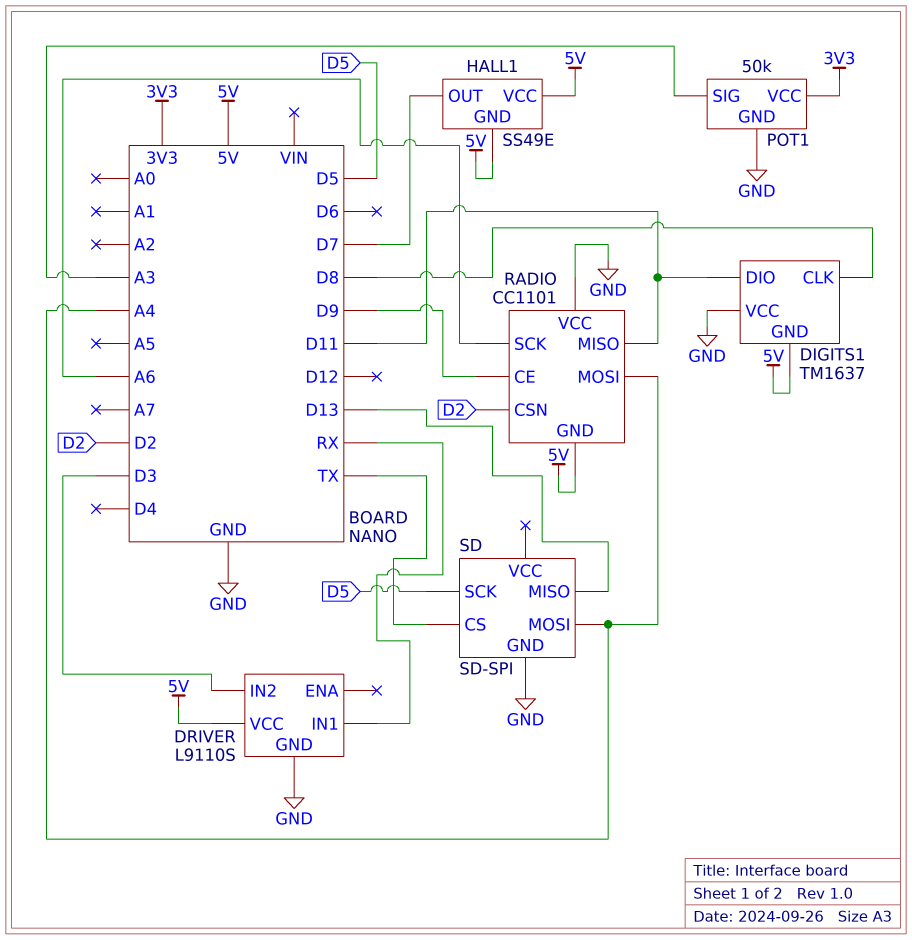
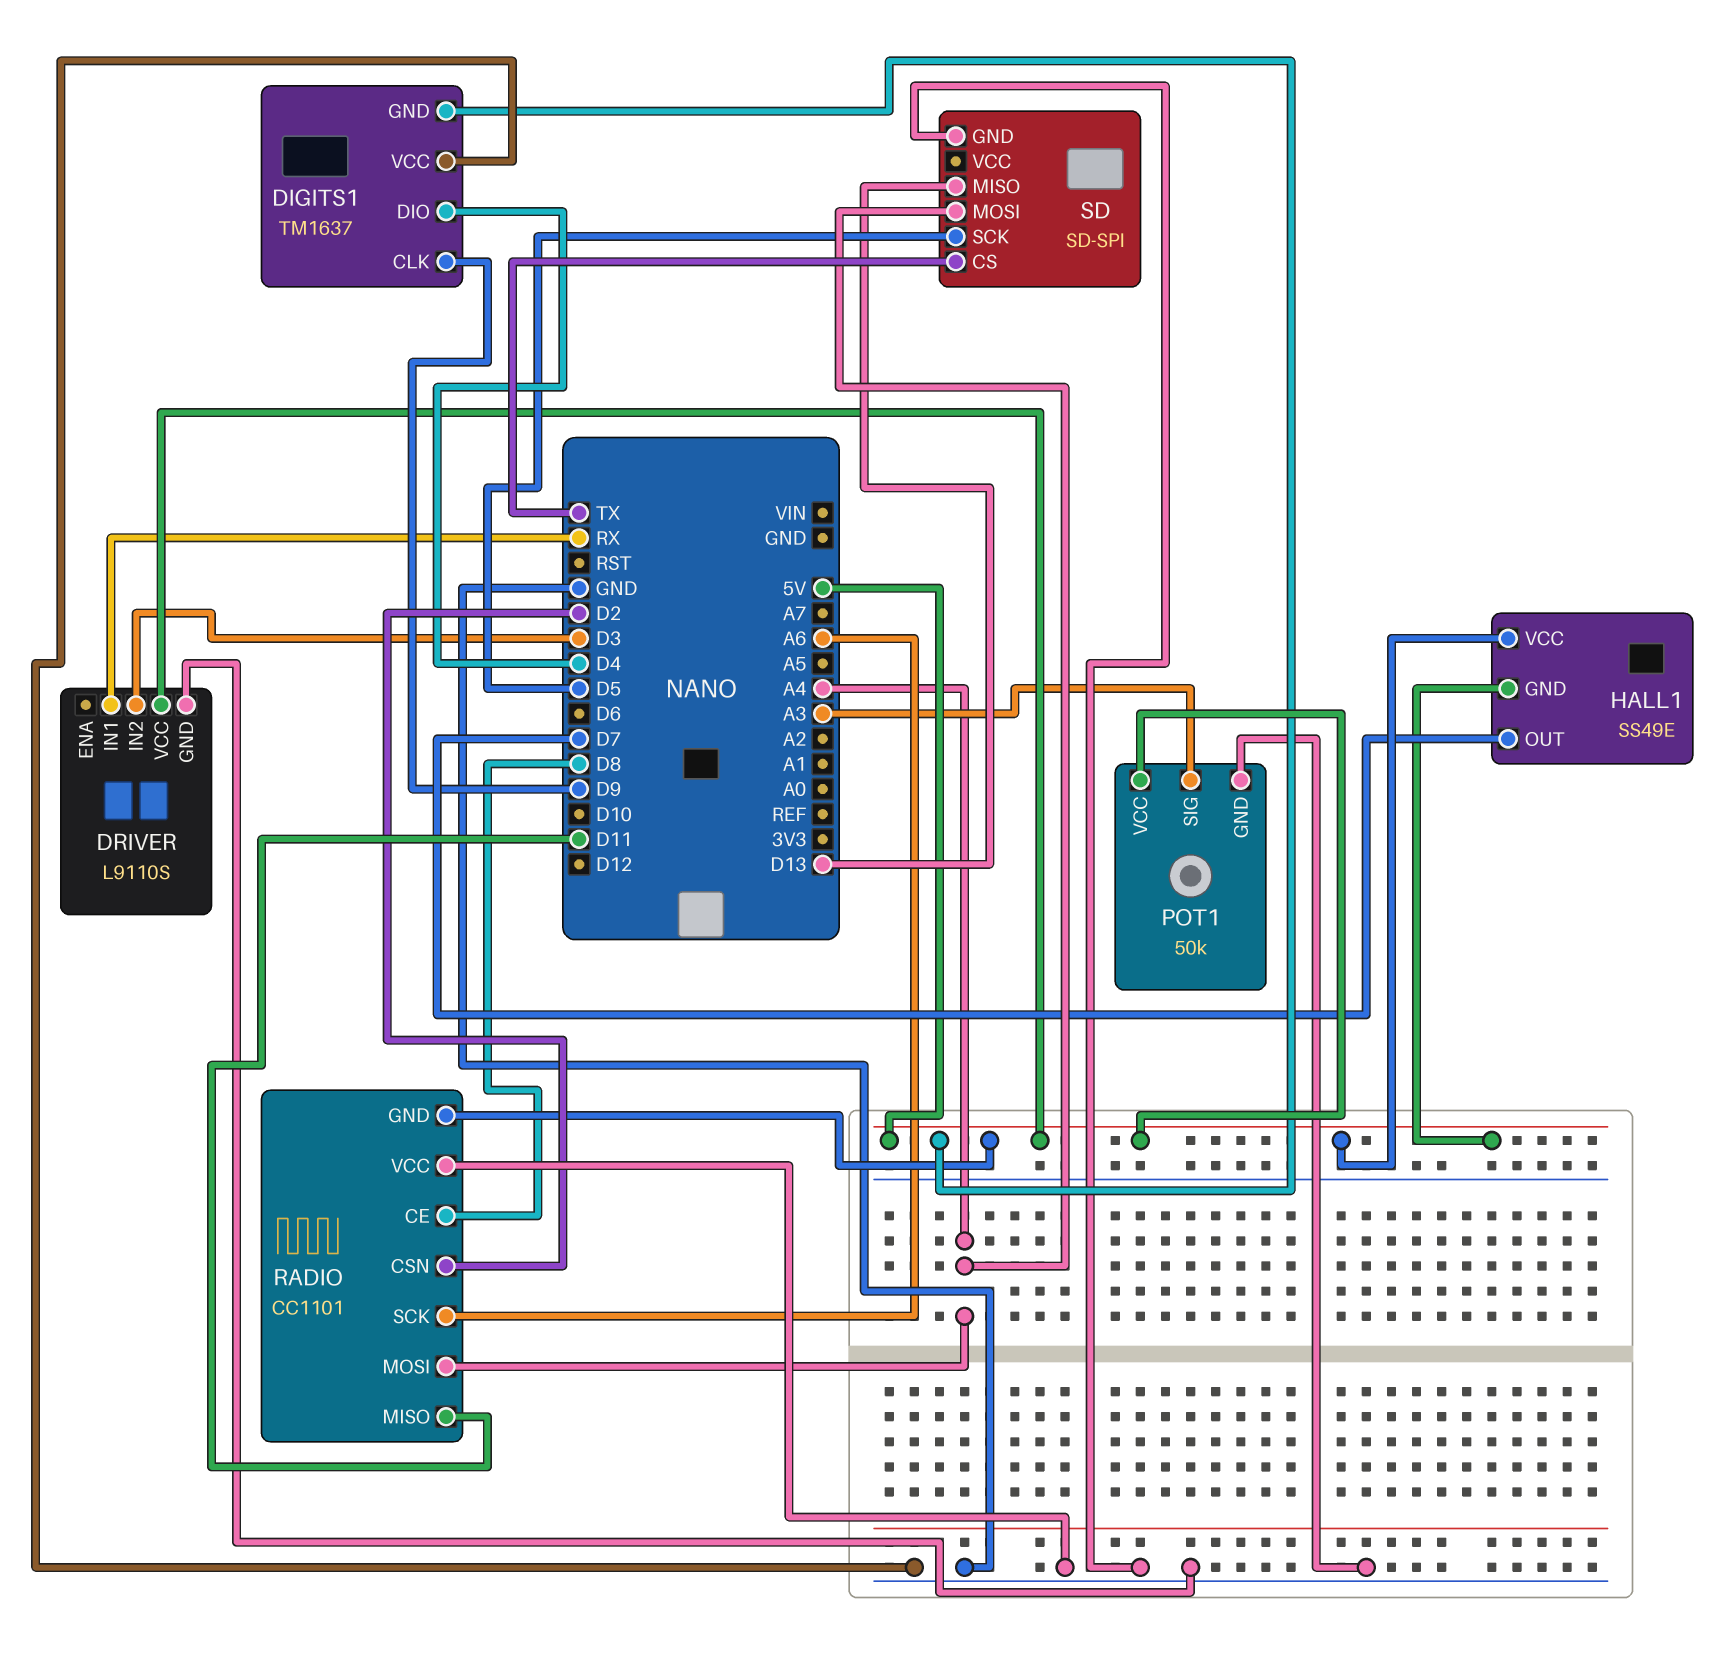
DIGITS1 pin CLK: D8 -> D9
DIGITS1 pin DIO: D11 -> D4
POT1 pin VCC: 3V3 -> 5V
RADIO pin CE: D9 -> D8

